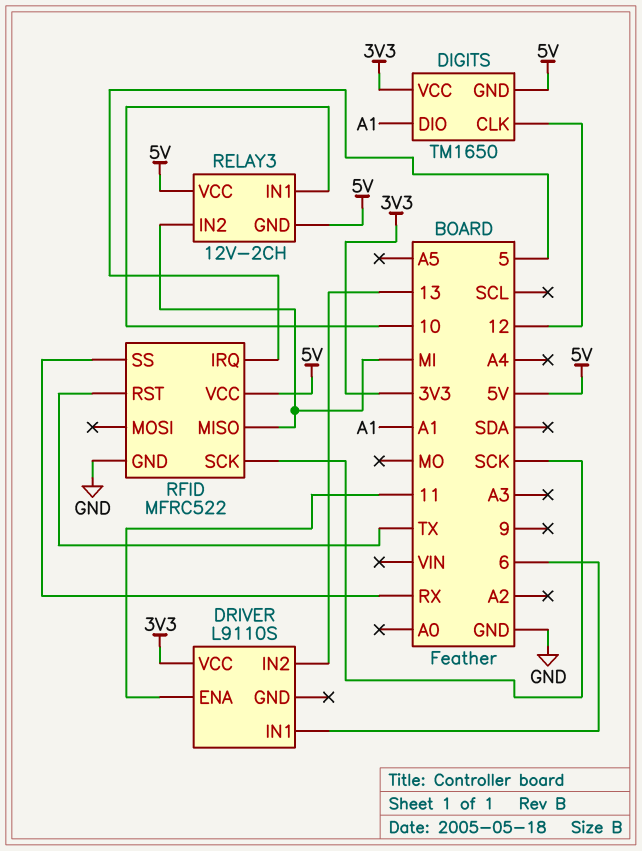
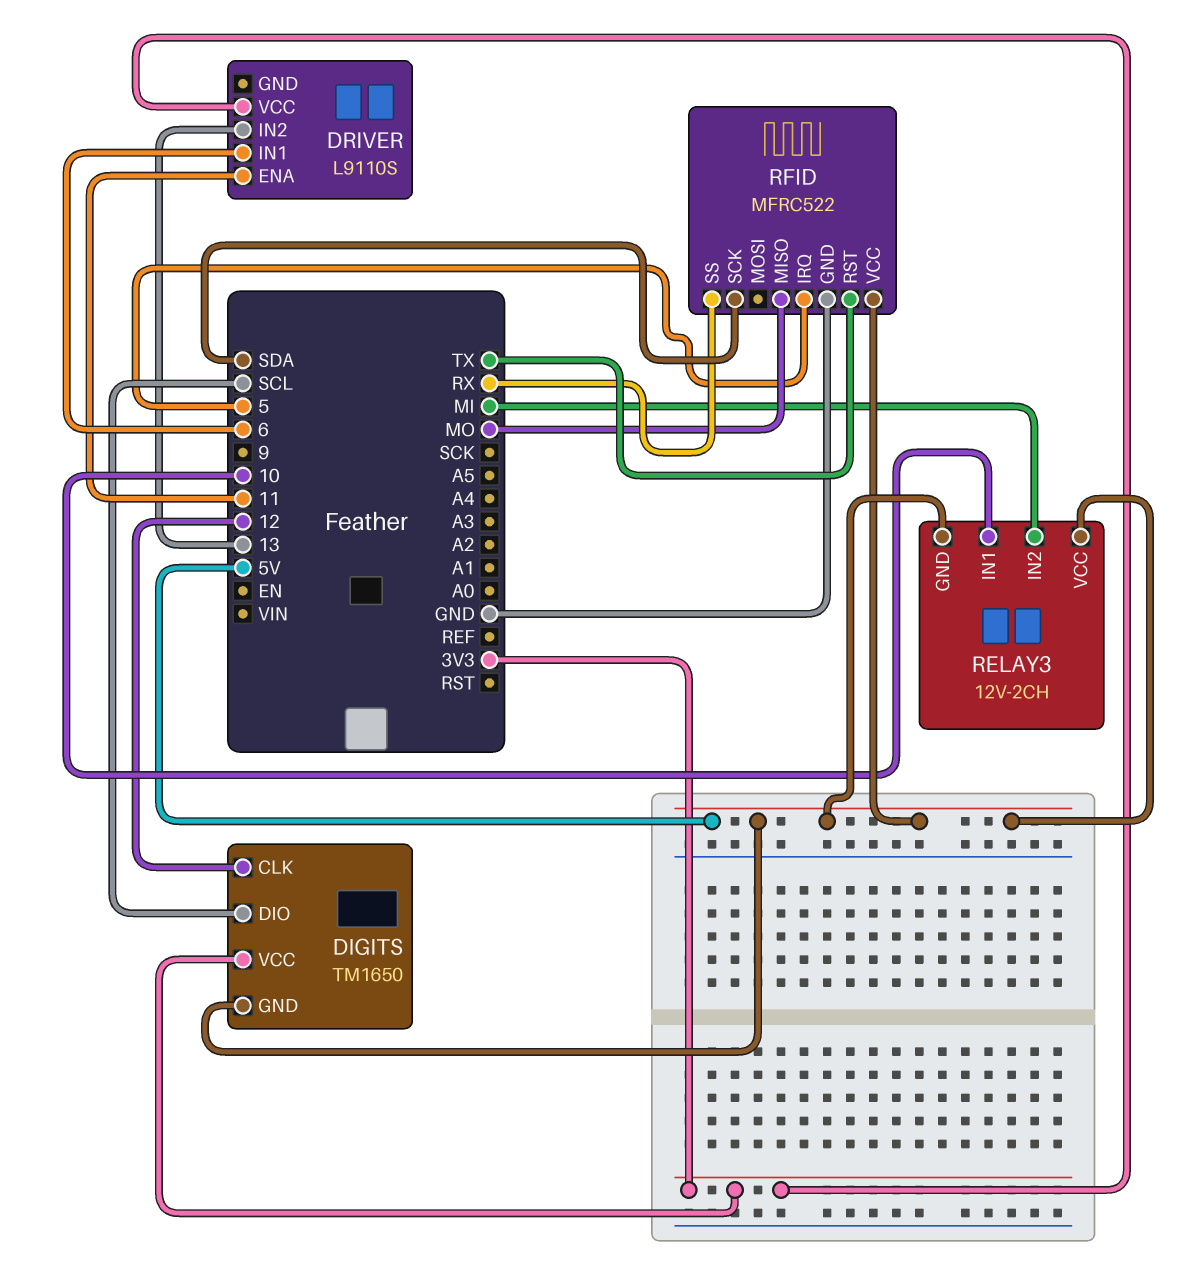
DIGITS pin DIO: A1 -> SCL
RFID pin MISO: MI -> MO
RFID pin SCK: SCK -> SDA

